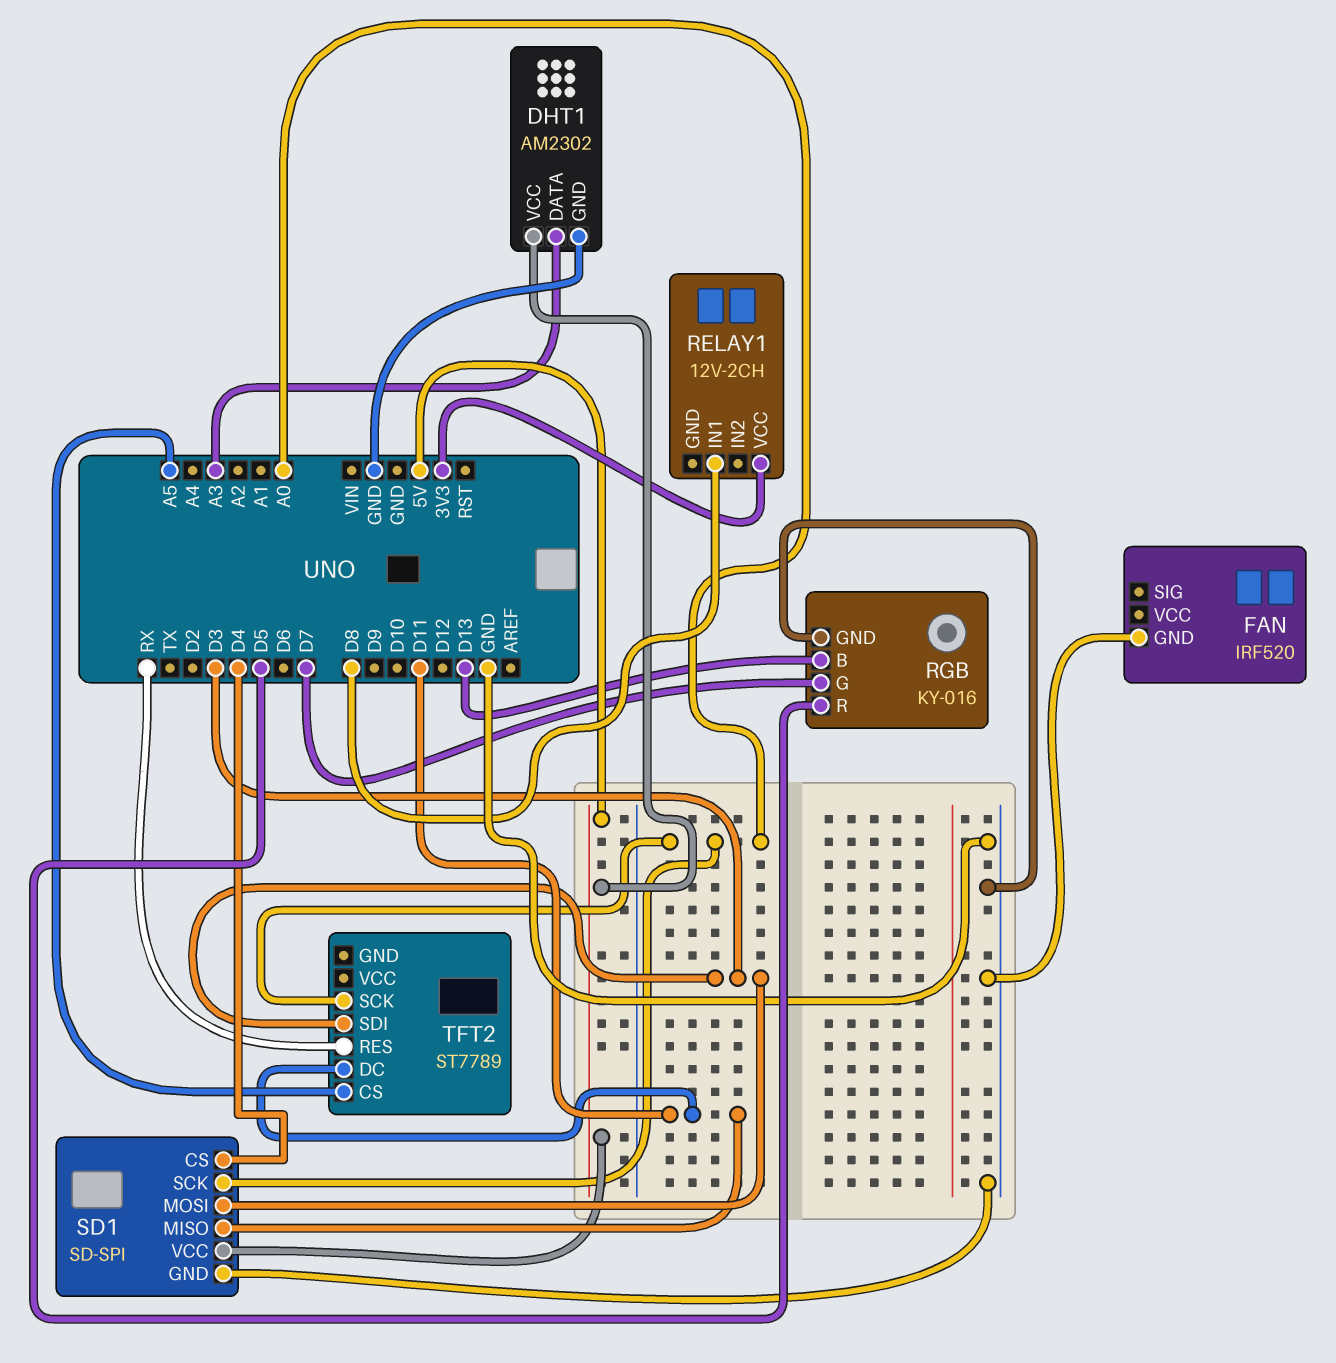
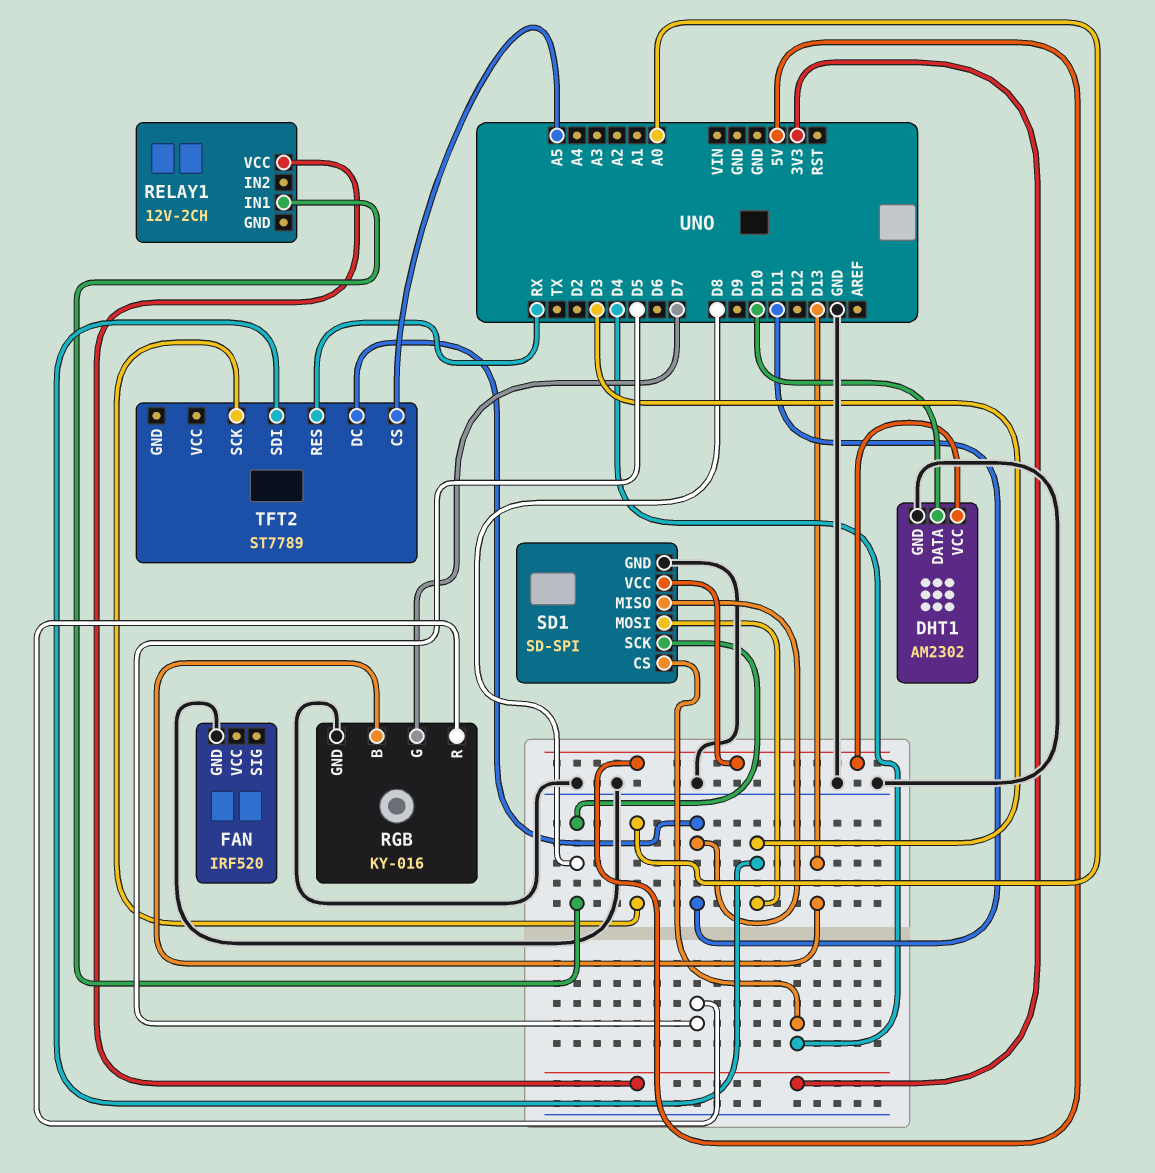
DHT1 pin DATA: A3 -> D10
SD1 pin SCK: A0 -> D8

